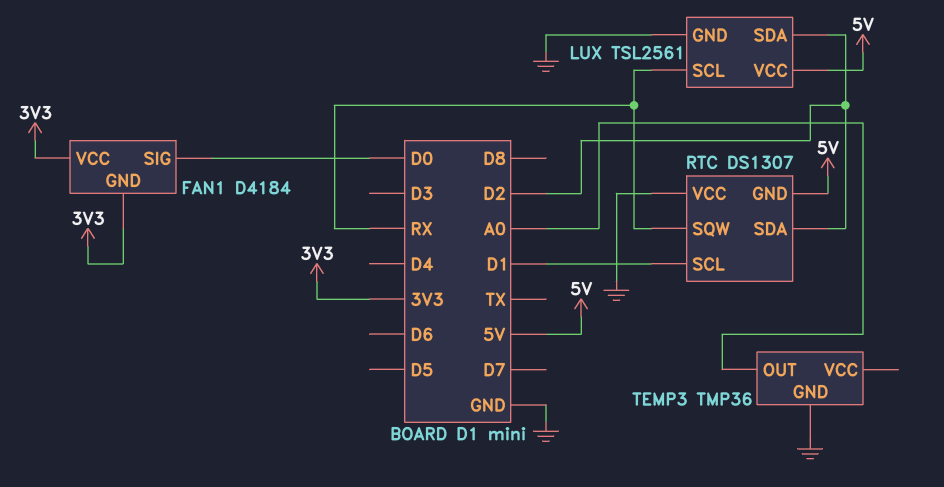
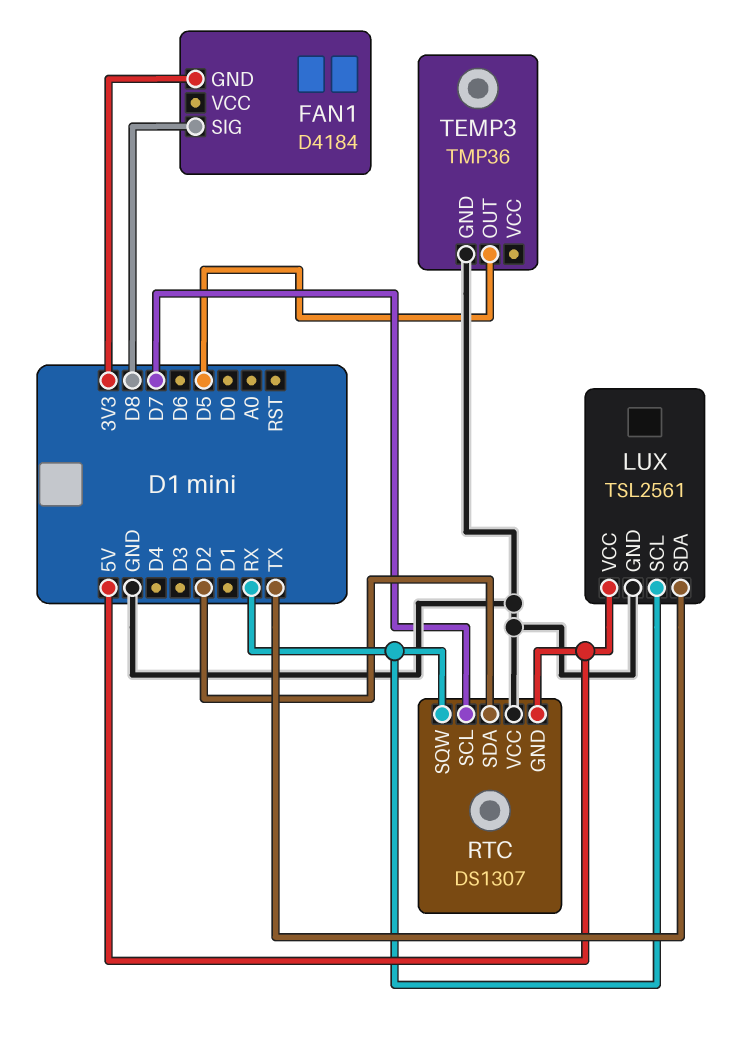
FAN1 pin SIG: D0 -> D8
FAN1 pin VCC: 3V3 -> none
LUX pin SDA: D2 -> TX
RTC pin SCL: D1 -> D7
TEMP3 pin OUT: A0 -> D5

